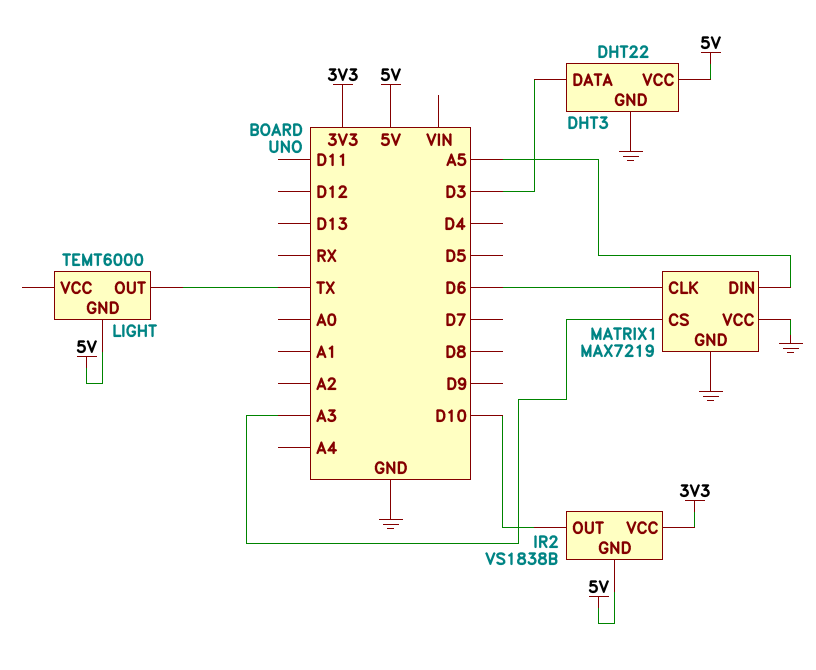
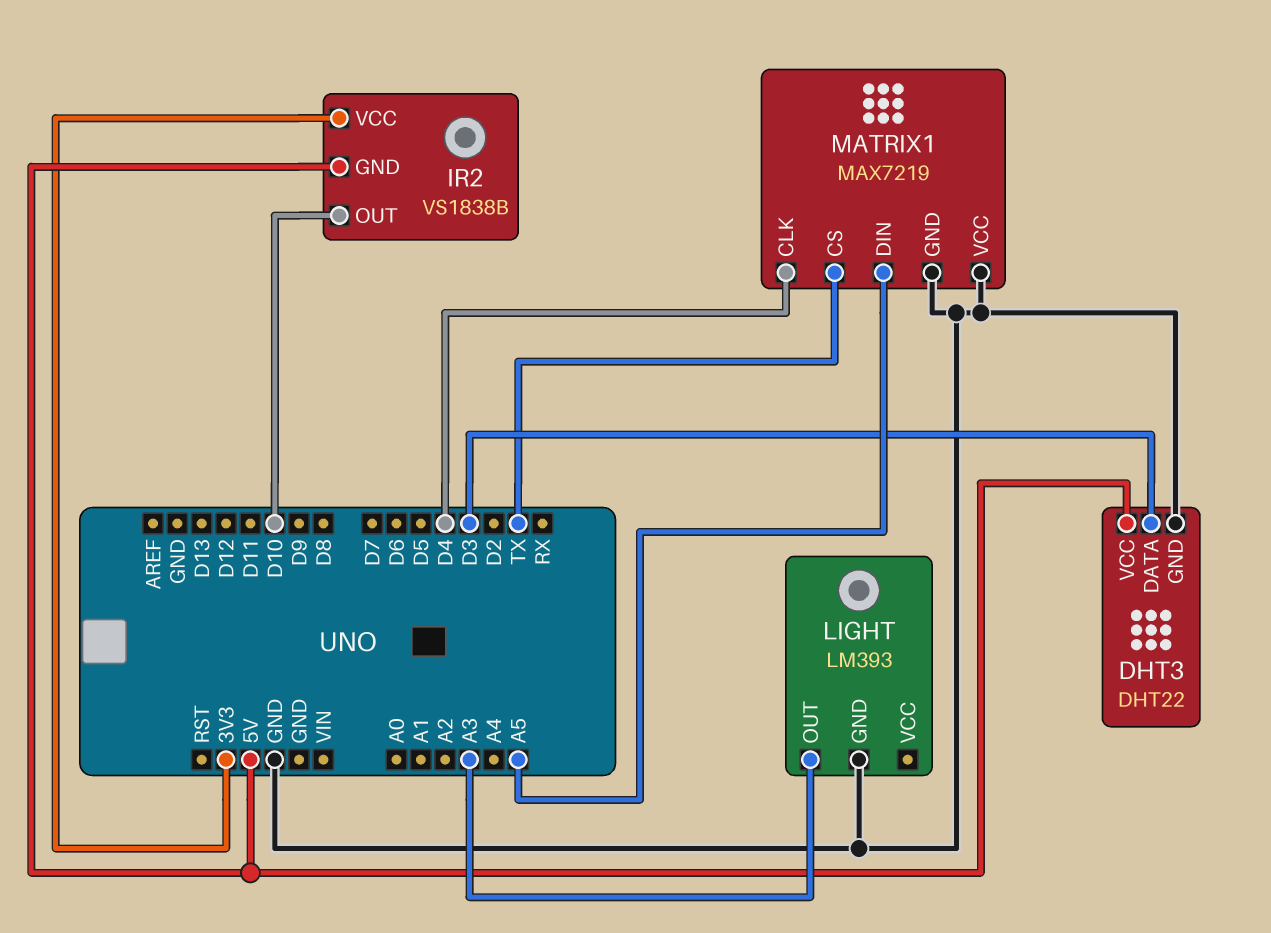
LIGHT: TEMT6000 -> LM393
LIGHT pin GND: 5V -> GND
LIGHT pin OUT: TX -> A3
MATRIX1 pin CLK: D6 -> D4
MATRIX1 pin CS: A3 -> TX

